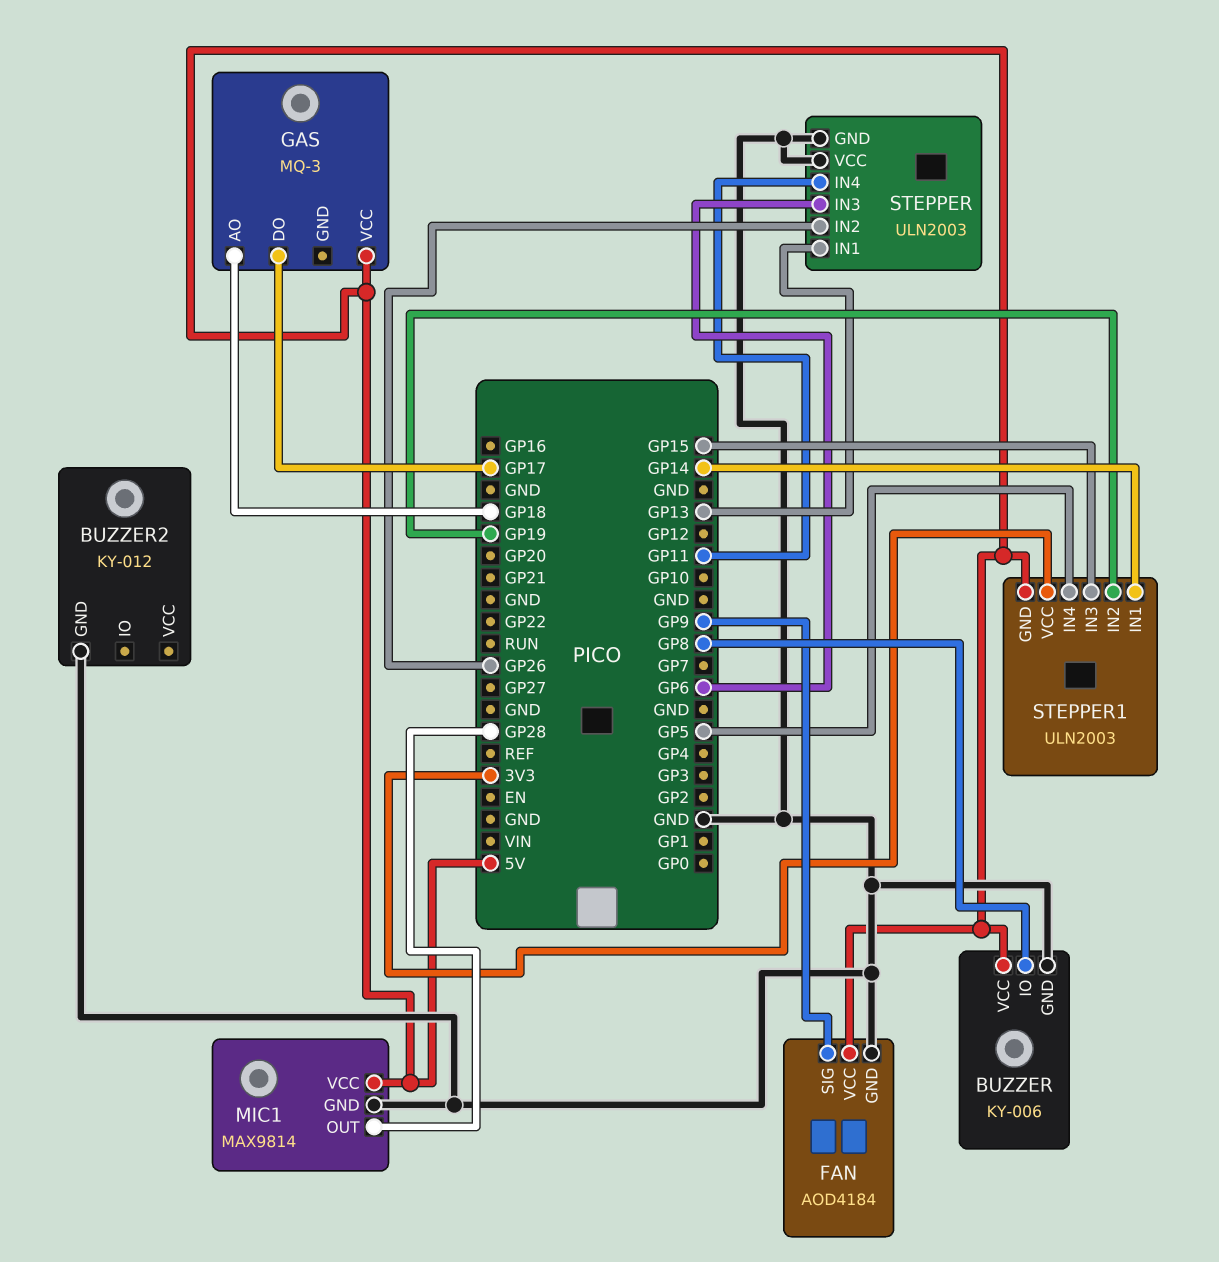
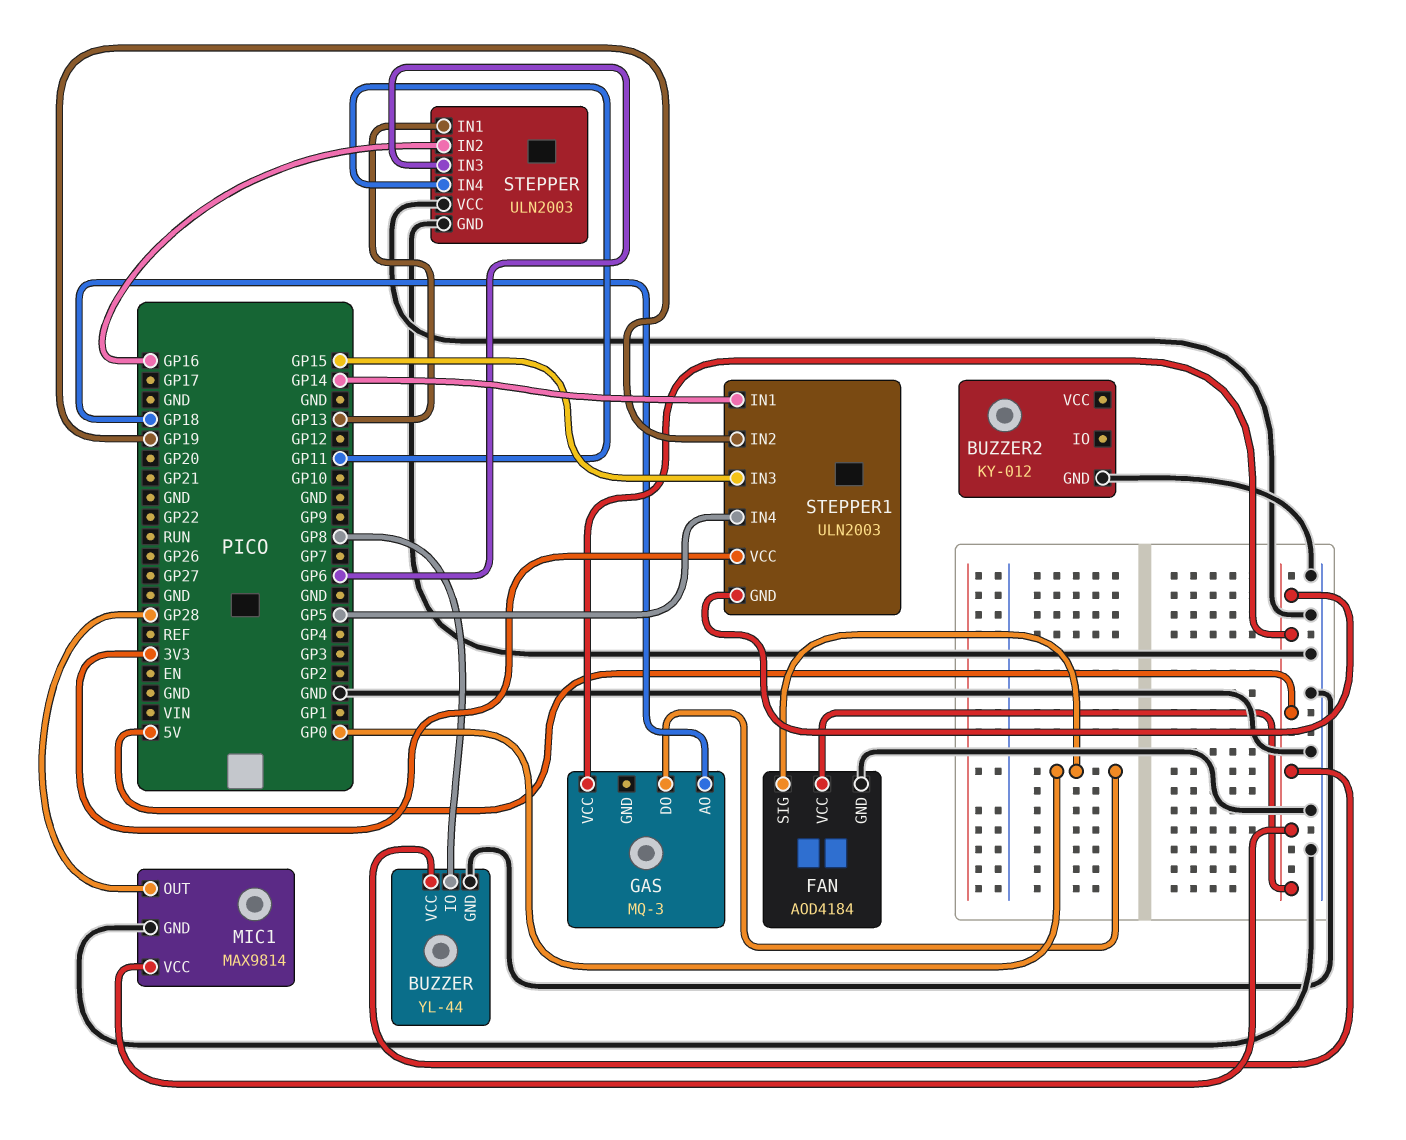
BUZZER: KY-006 -> YL-44
FAN pin SIG: GP9 -> GP0
GAS pin DO: GP17 -> GP0
STEPPER pin IN2: GP26 -> GP16

